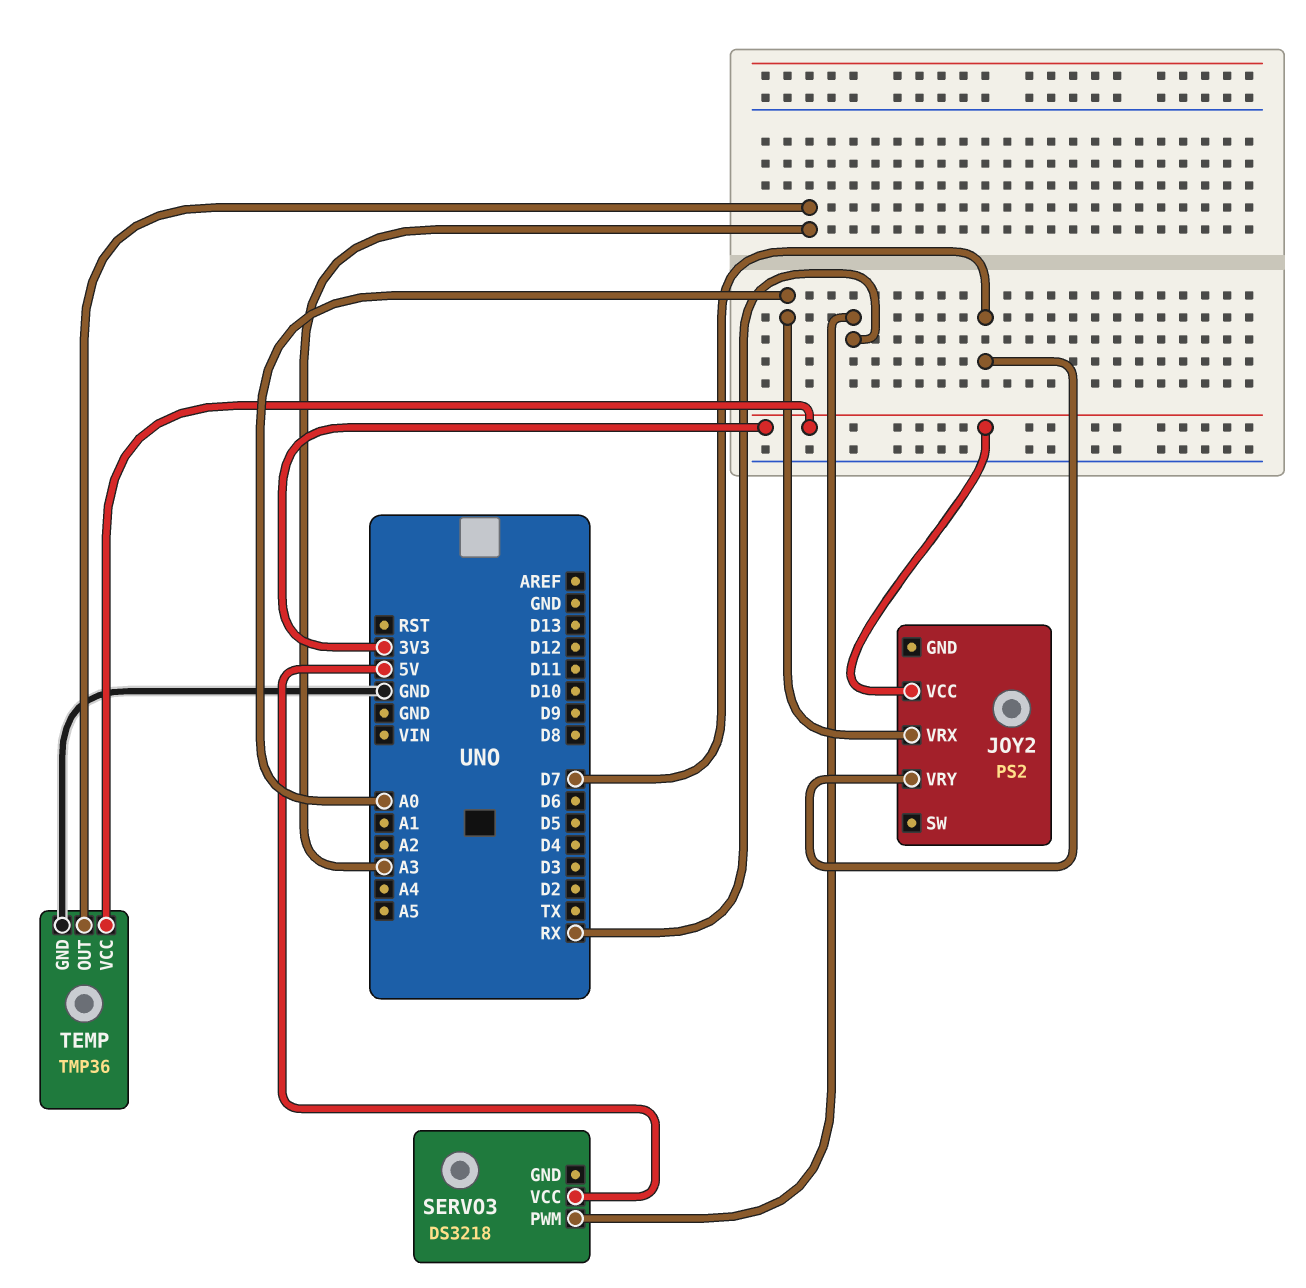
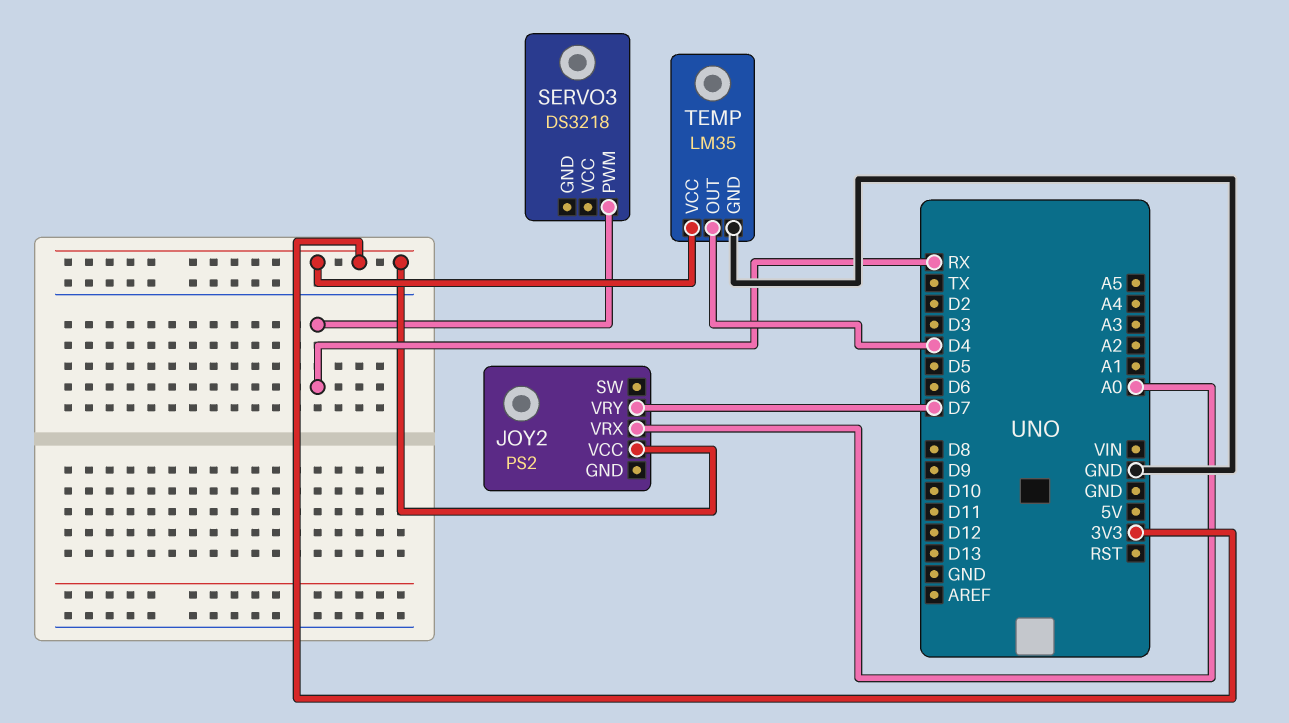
SERVO3 pin VCC: 5V -> none
TEMP: TMP36 -> LM35
TEMP pin OUT: A3 -> D4

